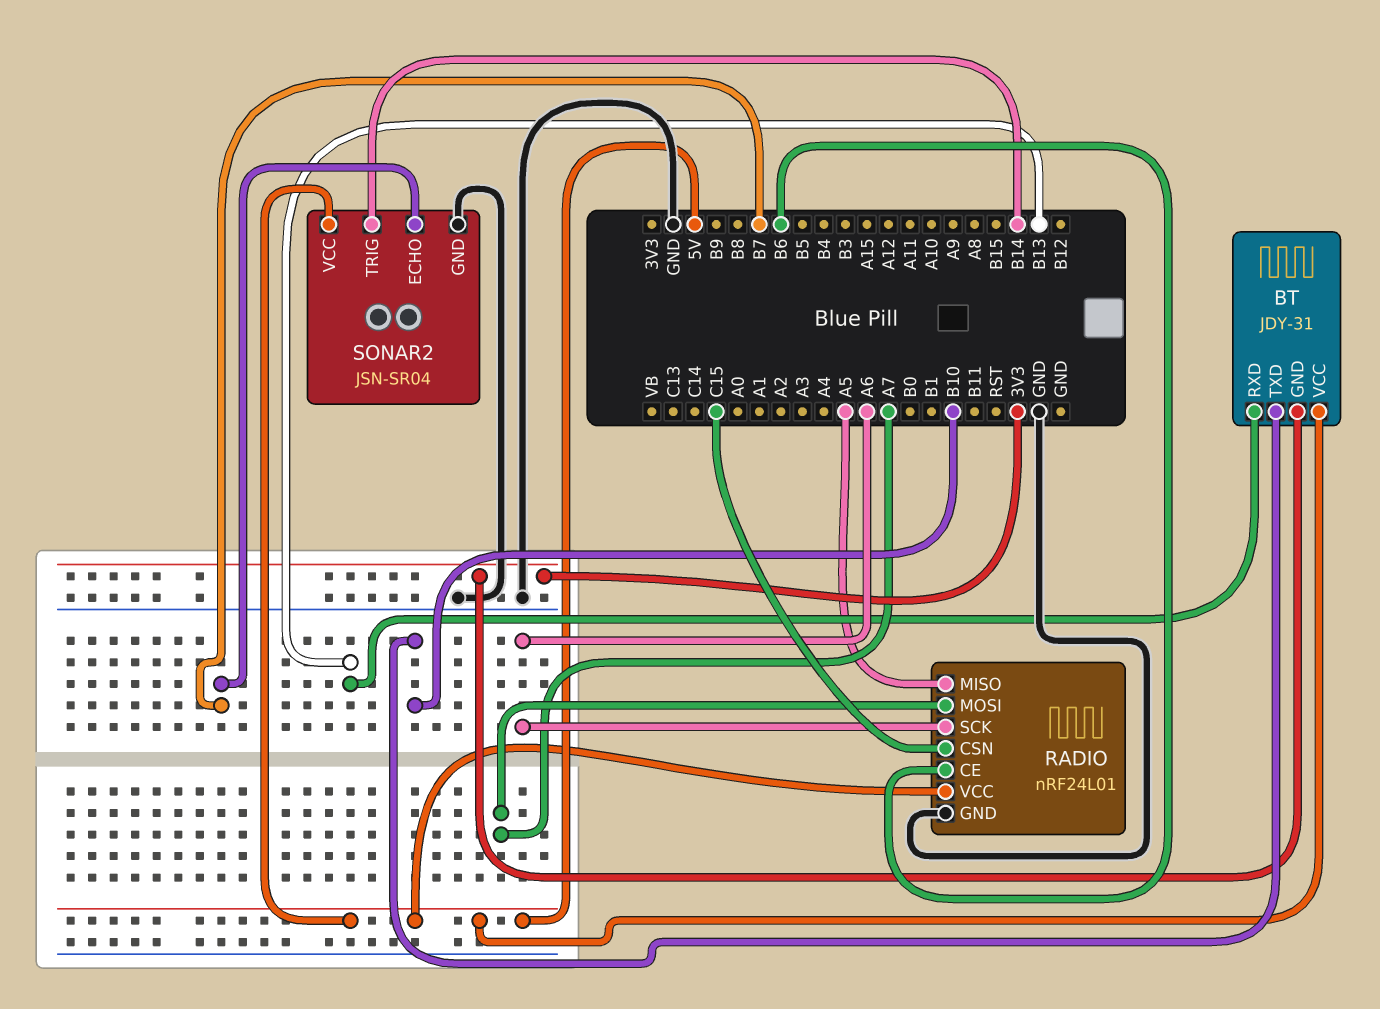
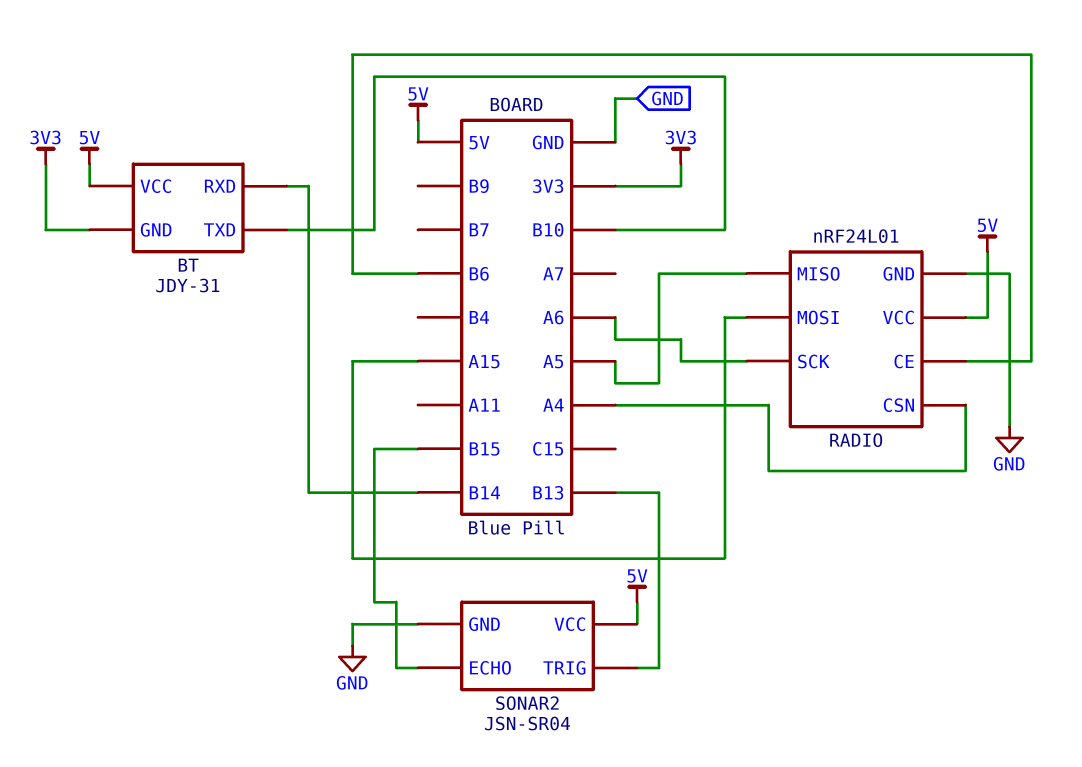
BT pin RXD: B13 -> B14
RADIO pin CSN: C15 -> A4
RADIO pin MOSI: A7 -> A15
SONAR2 pin ECHO: B7 -> B15
SONAR2 pin TRIG: B14 -> B13

